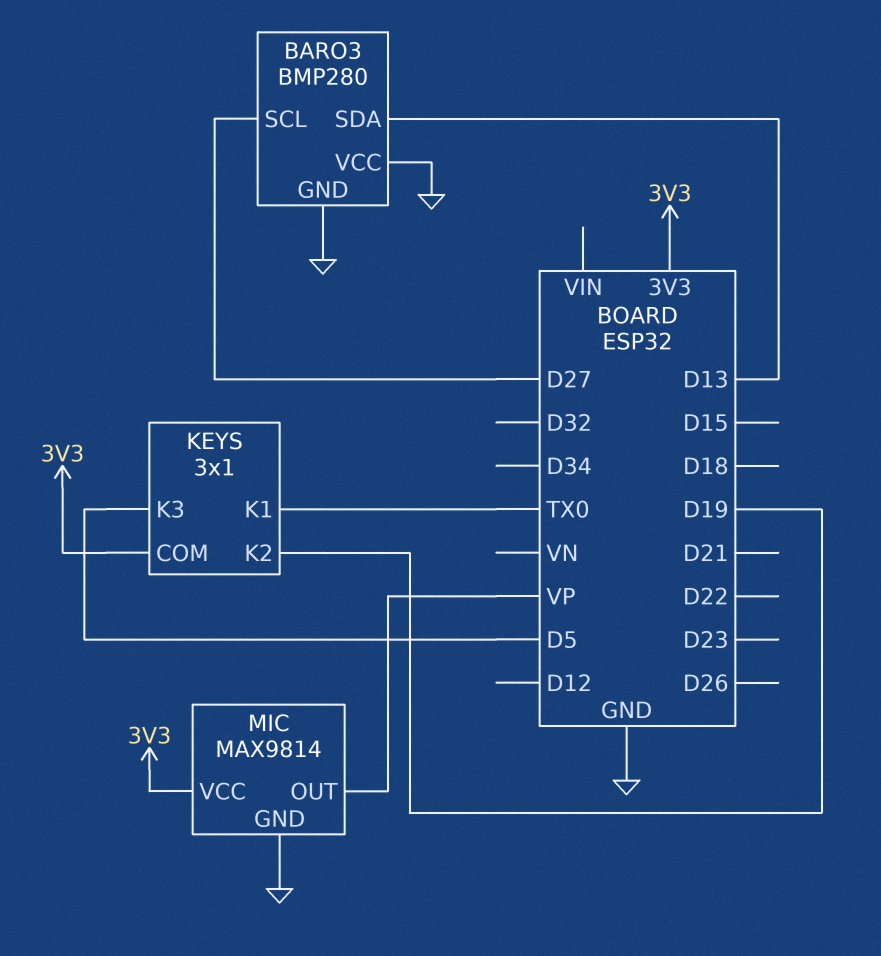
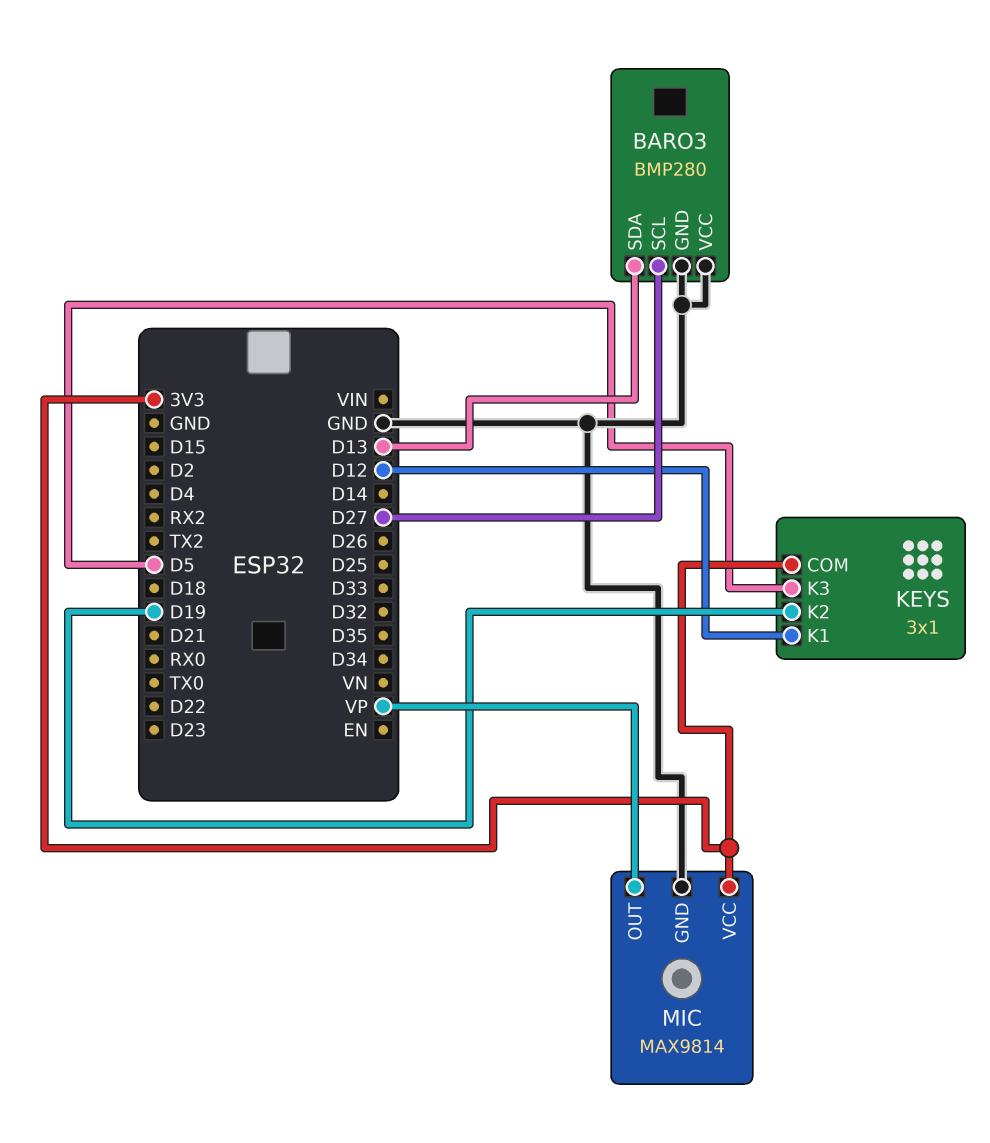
KEYS pin K1: TX0 -> D12

